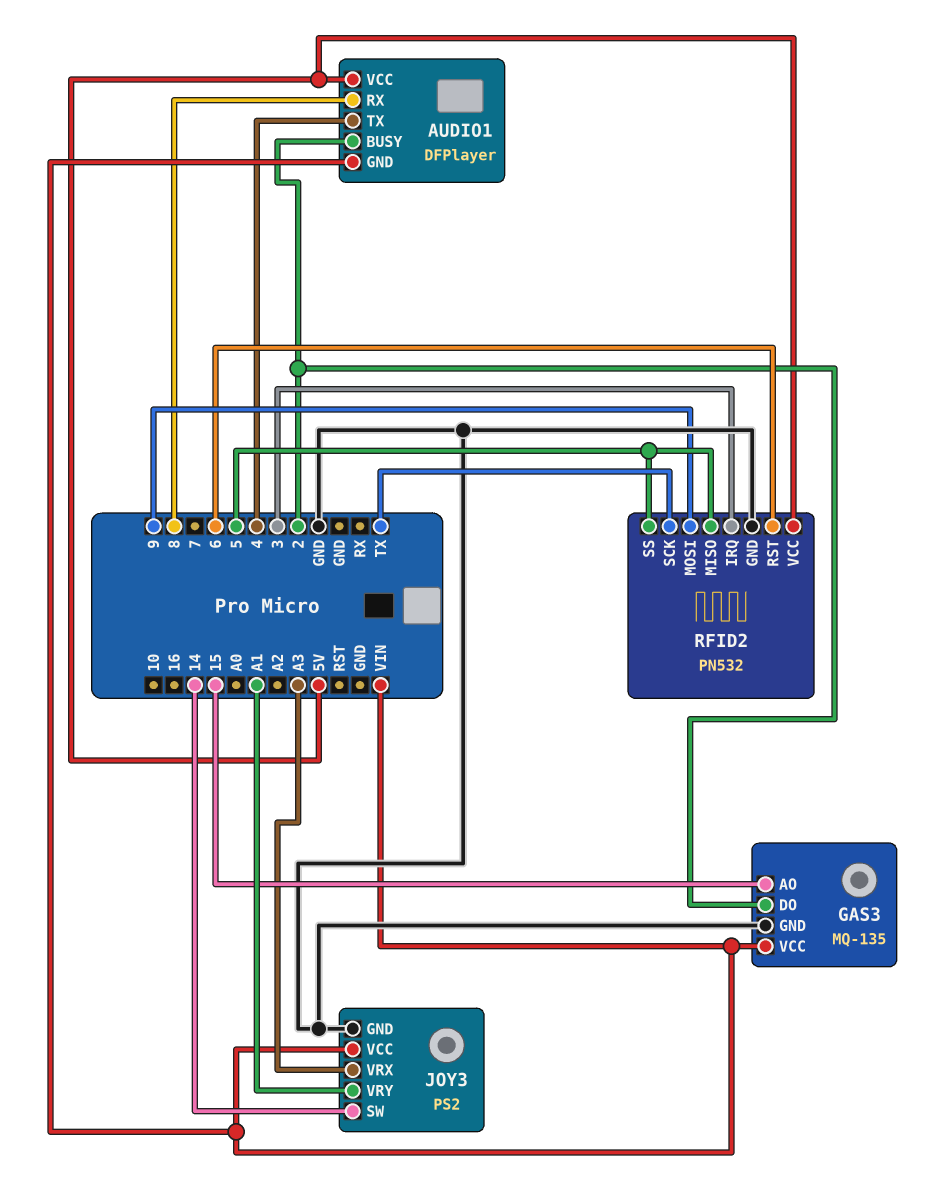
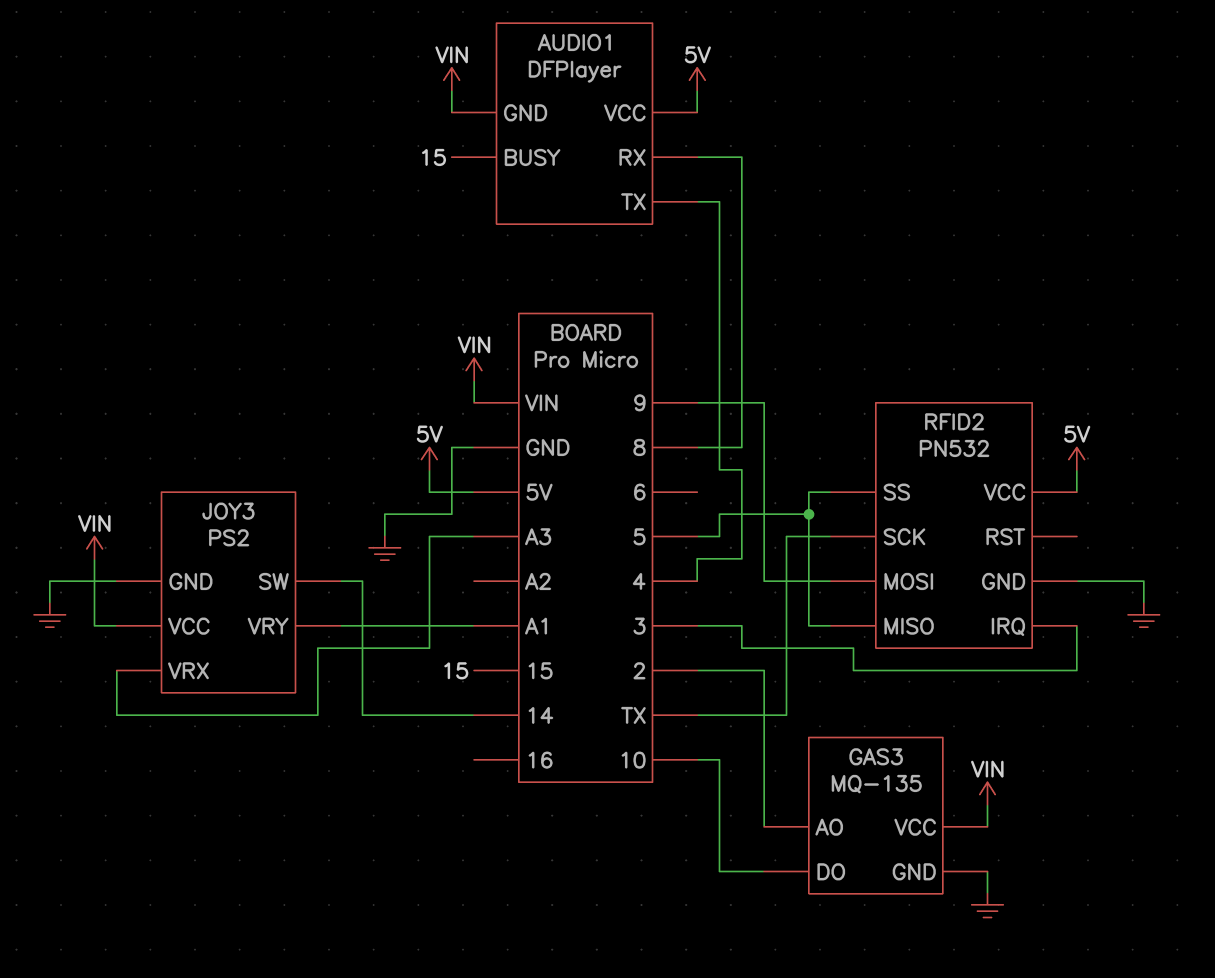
AUDIO1 pin BUSY: 2 -> 15
GAS3 pin AO: 15 -> 2
GAS3 pin DO: 2 -> 10
RFID2 pin RST: 6 -> none

